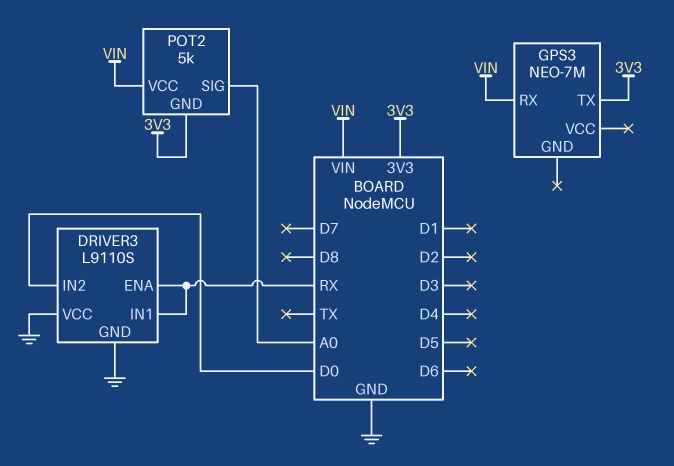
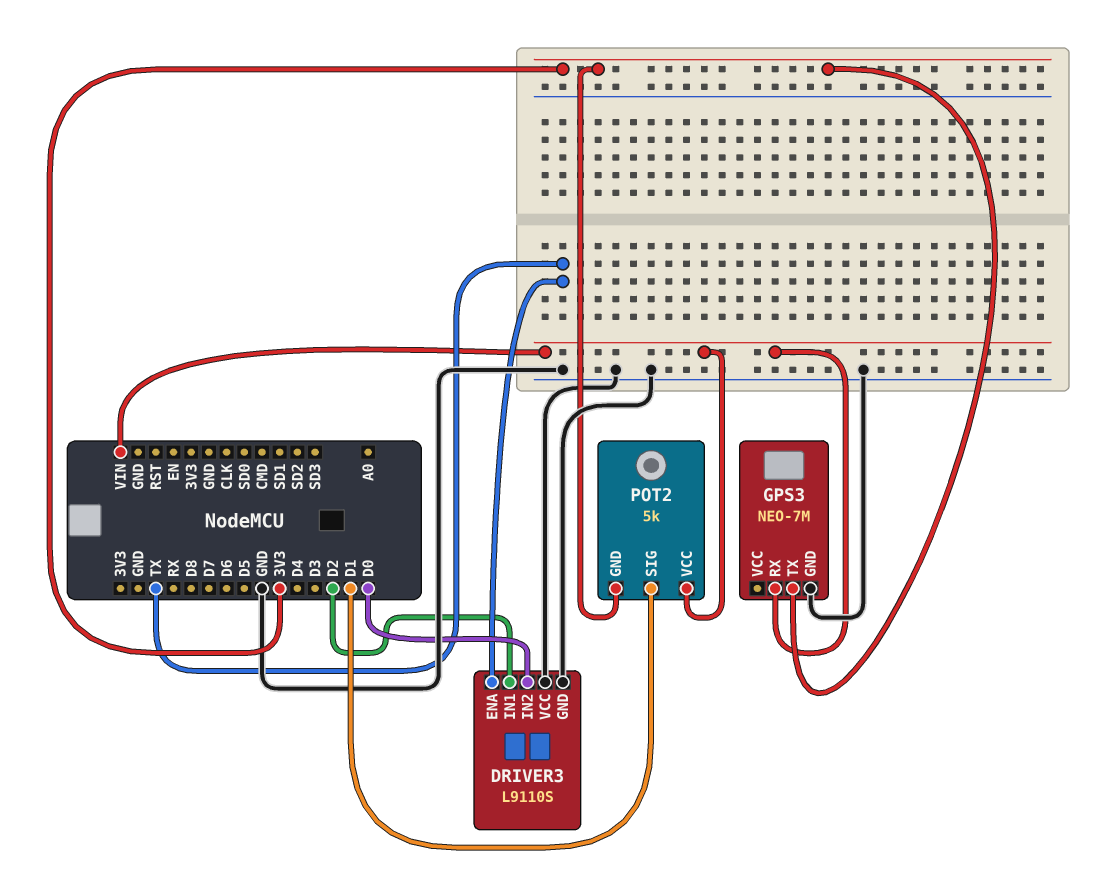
DRIVER3 pin ENA: RX -> TX
DRIVER3 pin IN1: RX -> D2
GPS3 pin GND: none -> GND
POT2 pin SIG: A0 -> D1

